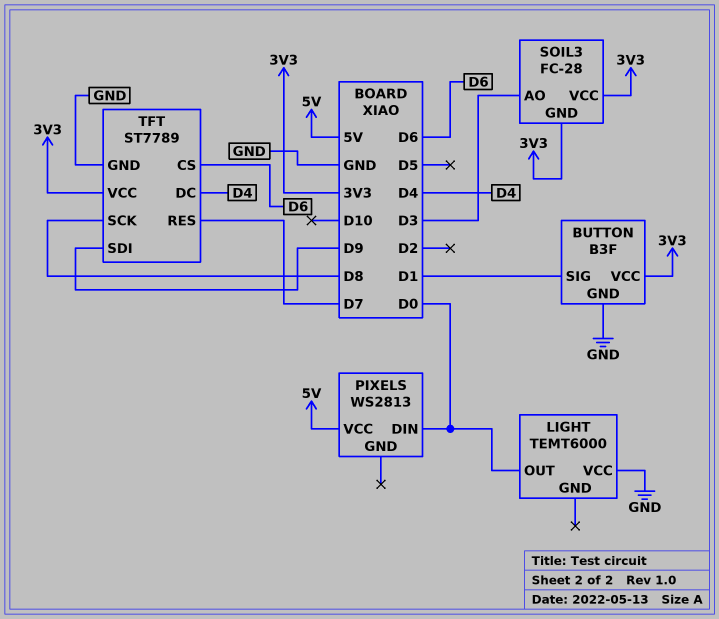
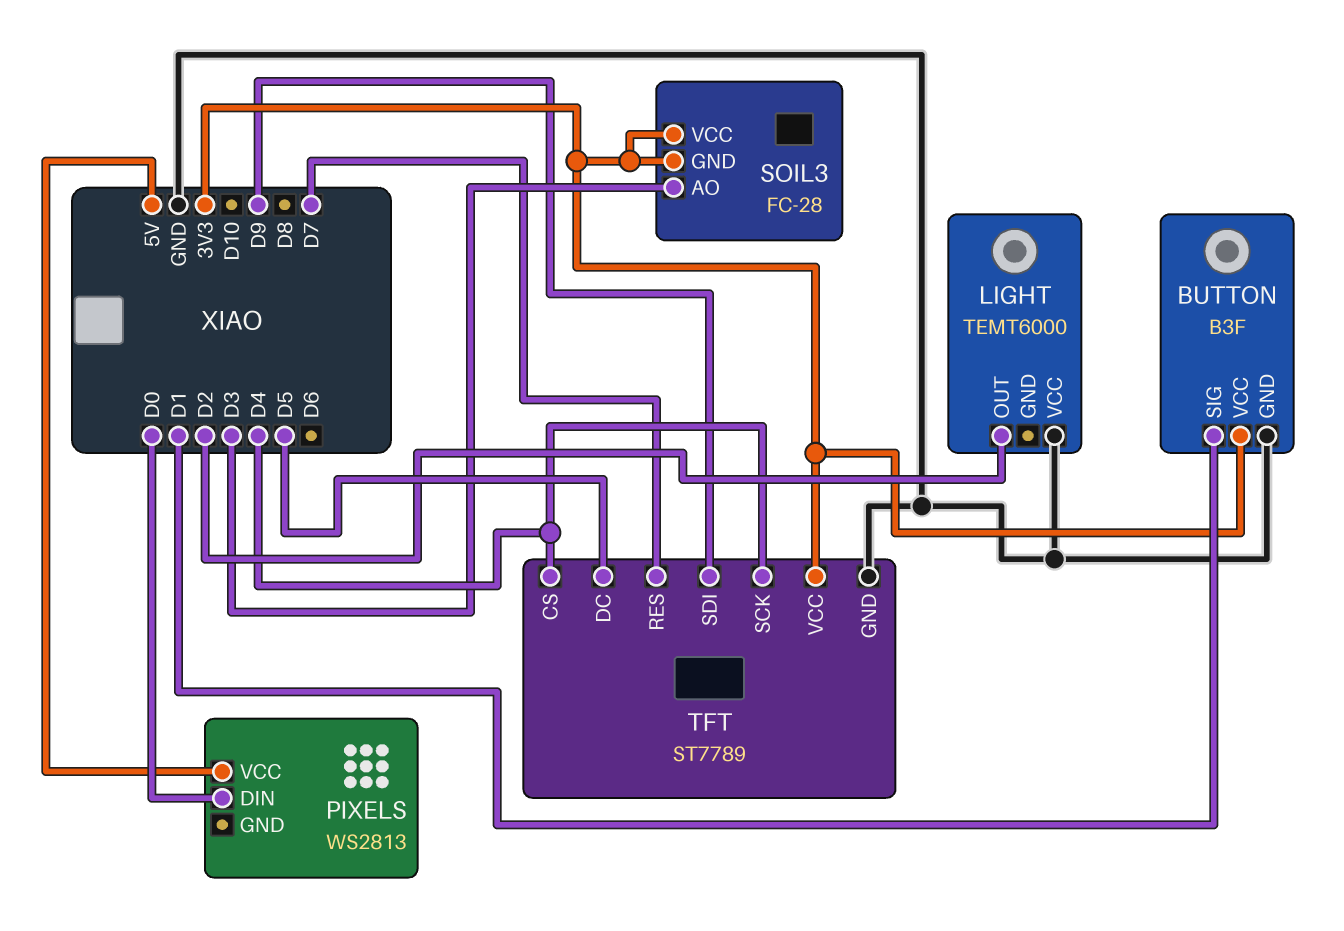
LIGHT pin OUT: D0 -> D2
TFT pin CS: D6 -> D4
TFT pin DC: D4 -> D5
TFT pin SCK: D8 -> D4

